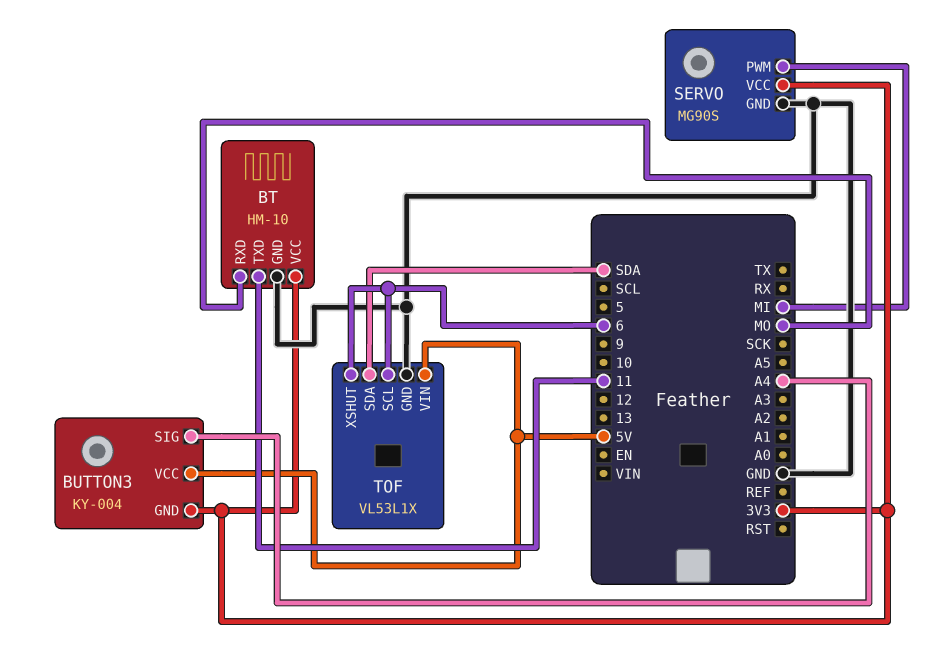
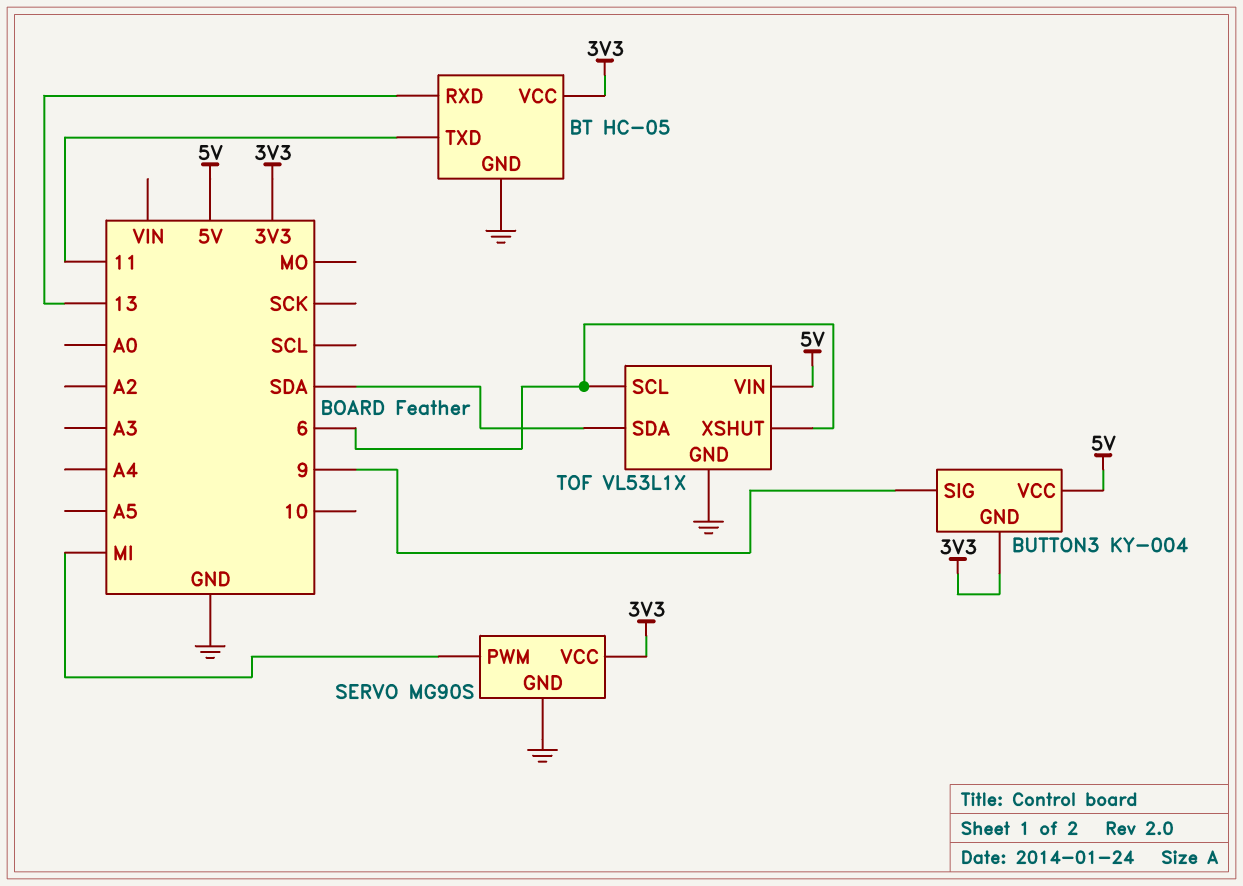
BT: HM-10 -> HC-05
BT pin RXD: MO -> 13
BUTTON3 pin SIG: A4 -> 9

